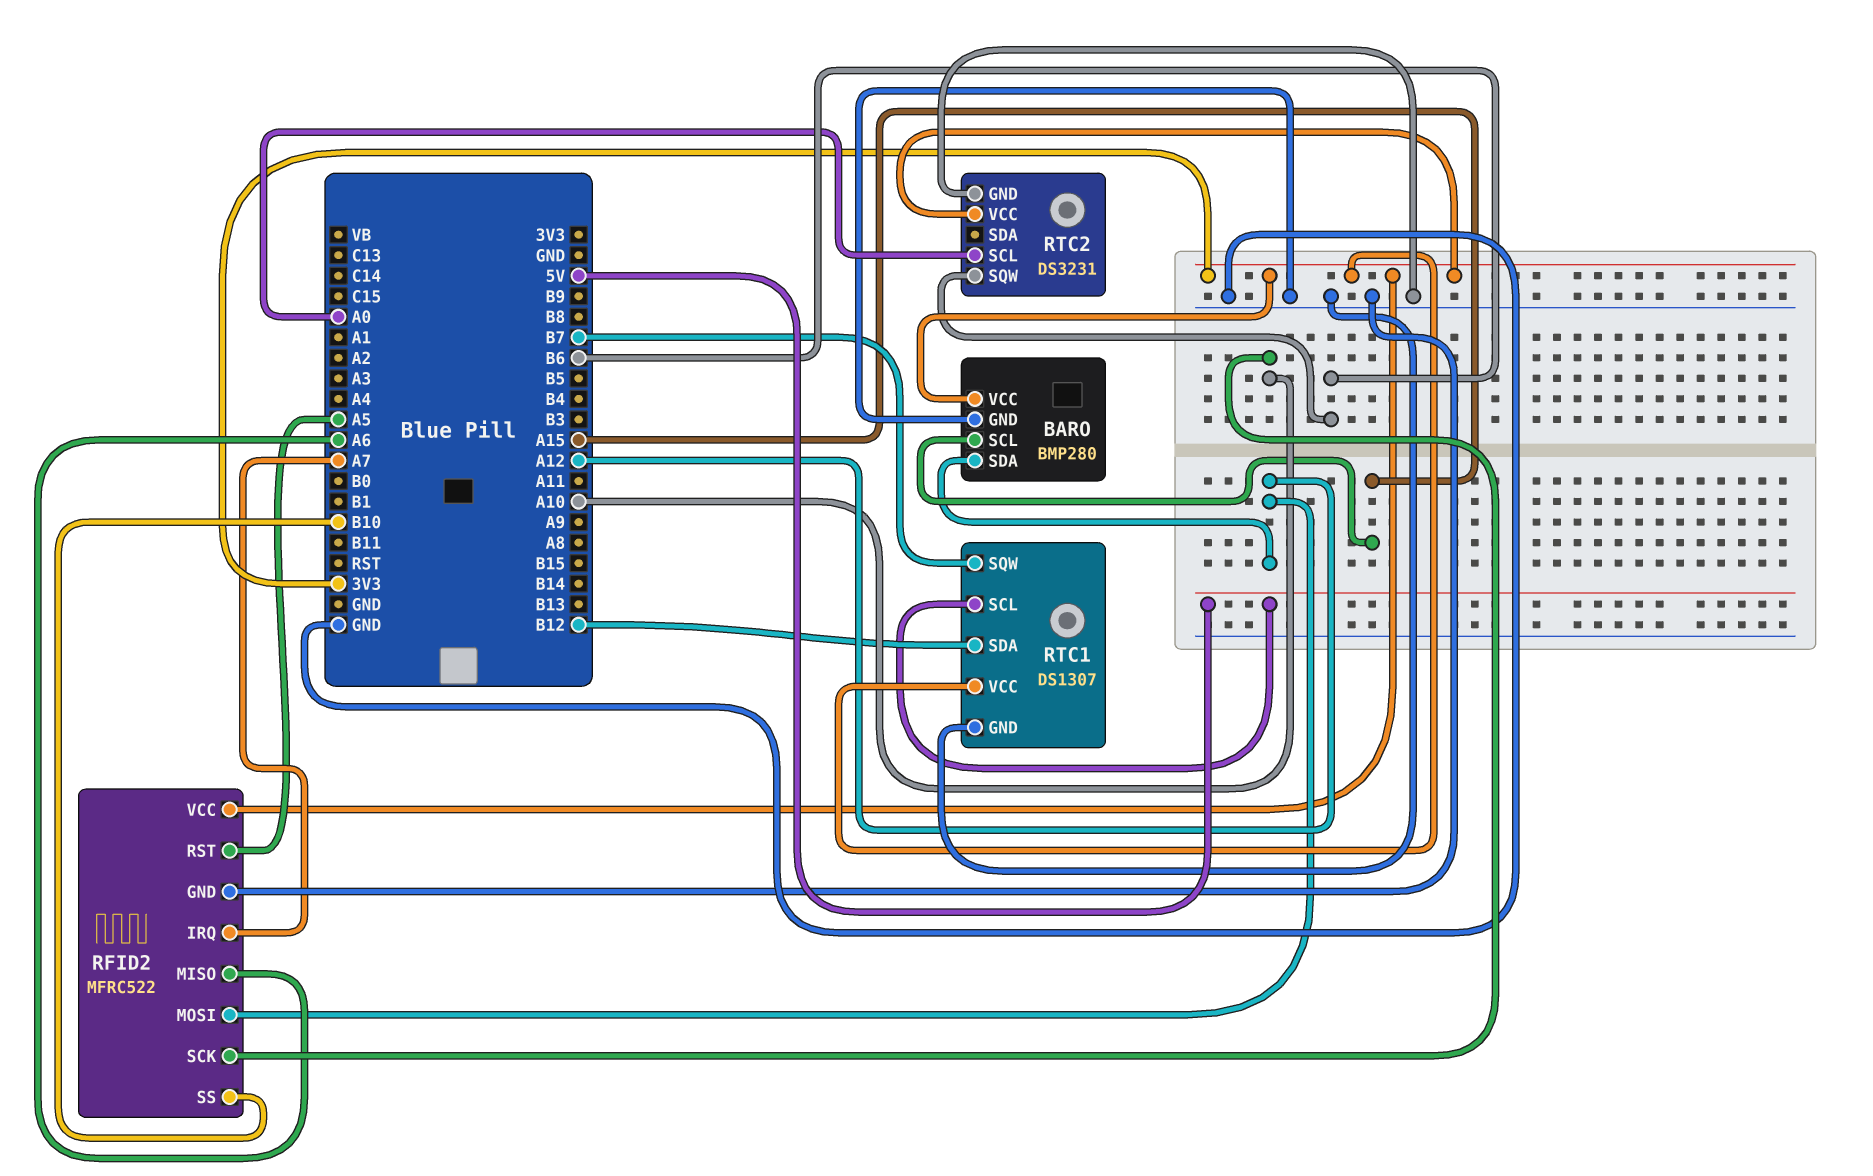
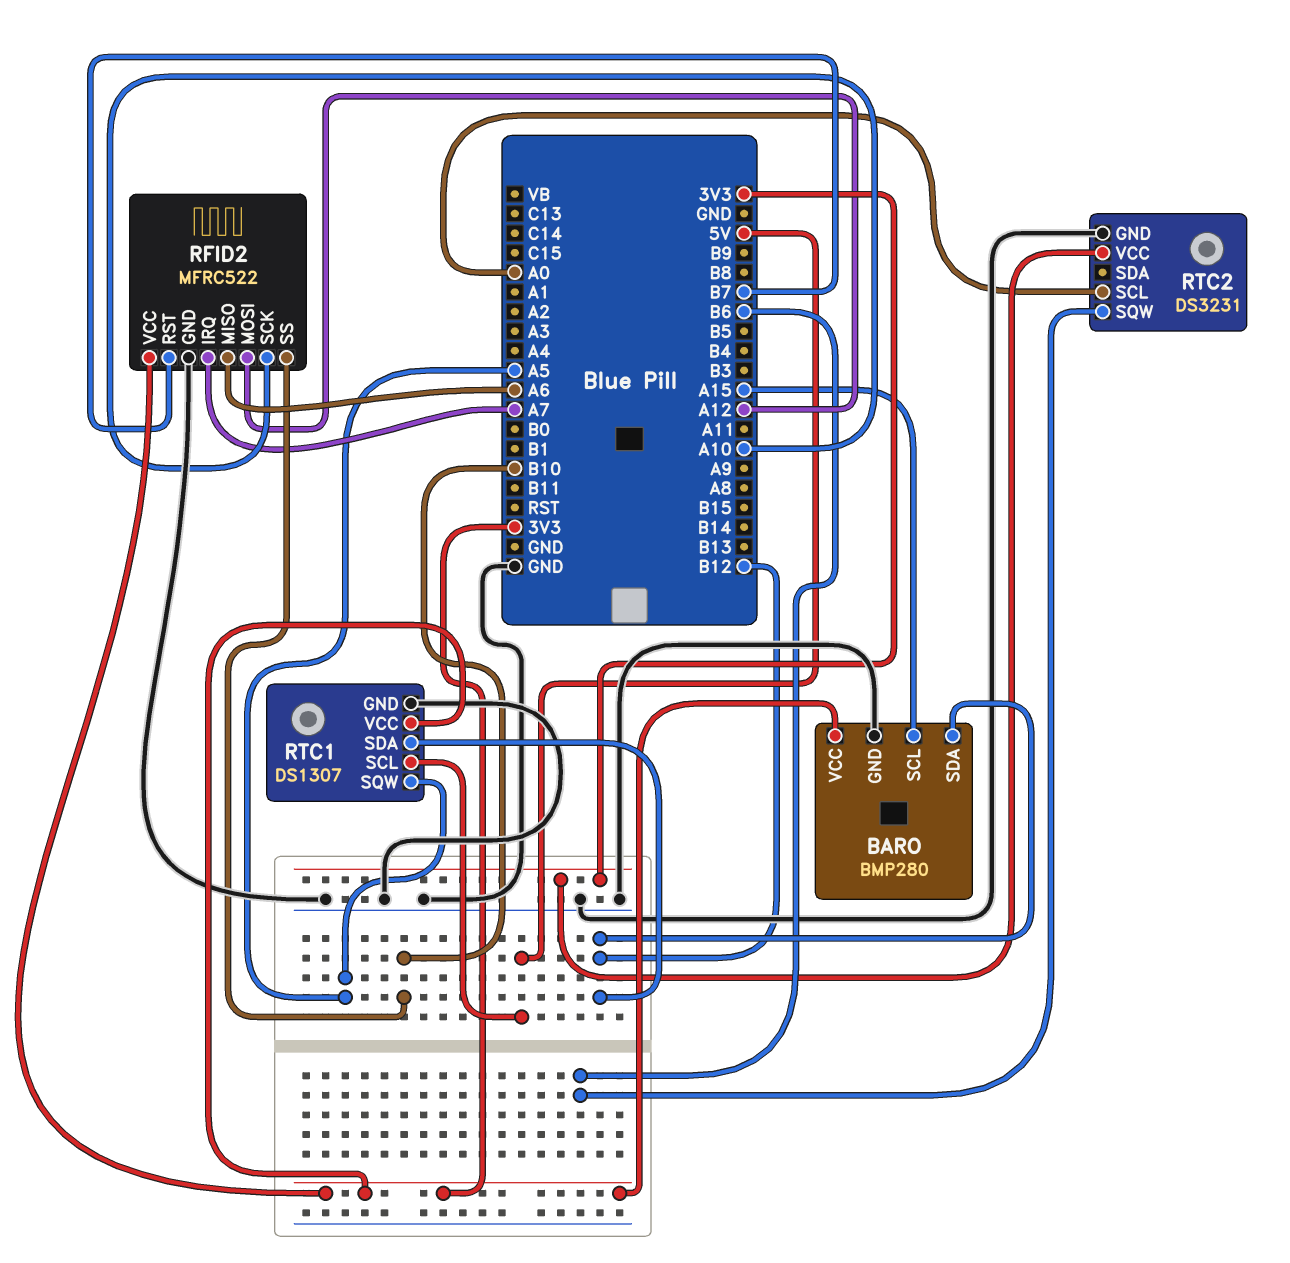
BARO pin SDA: A12 -> B12
RFID2 pin RST: A5 -> B7
RTC1 pin SQW: B7 -> A5

